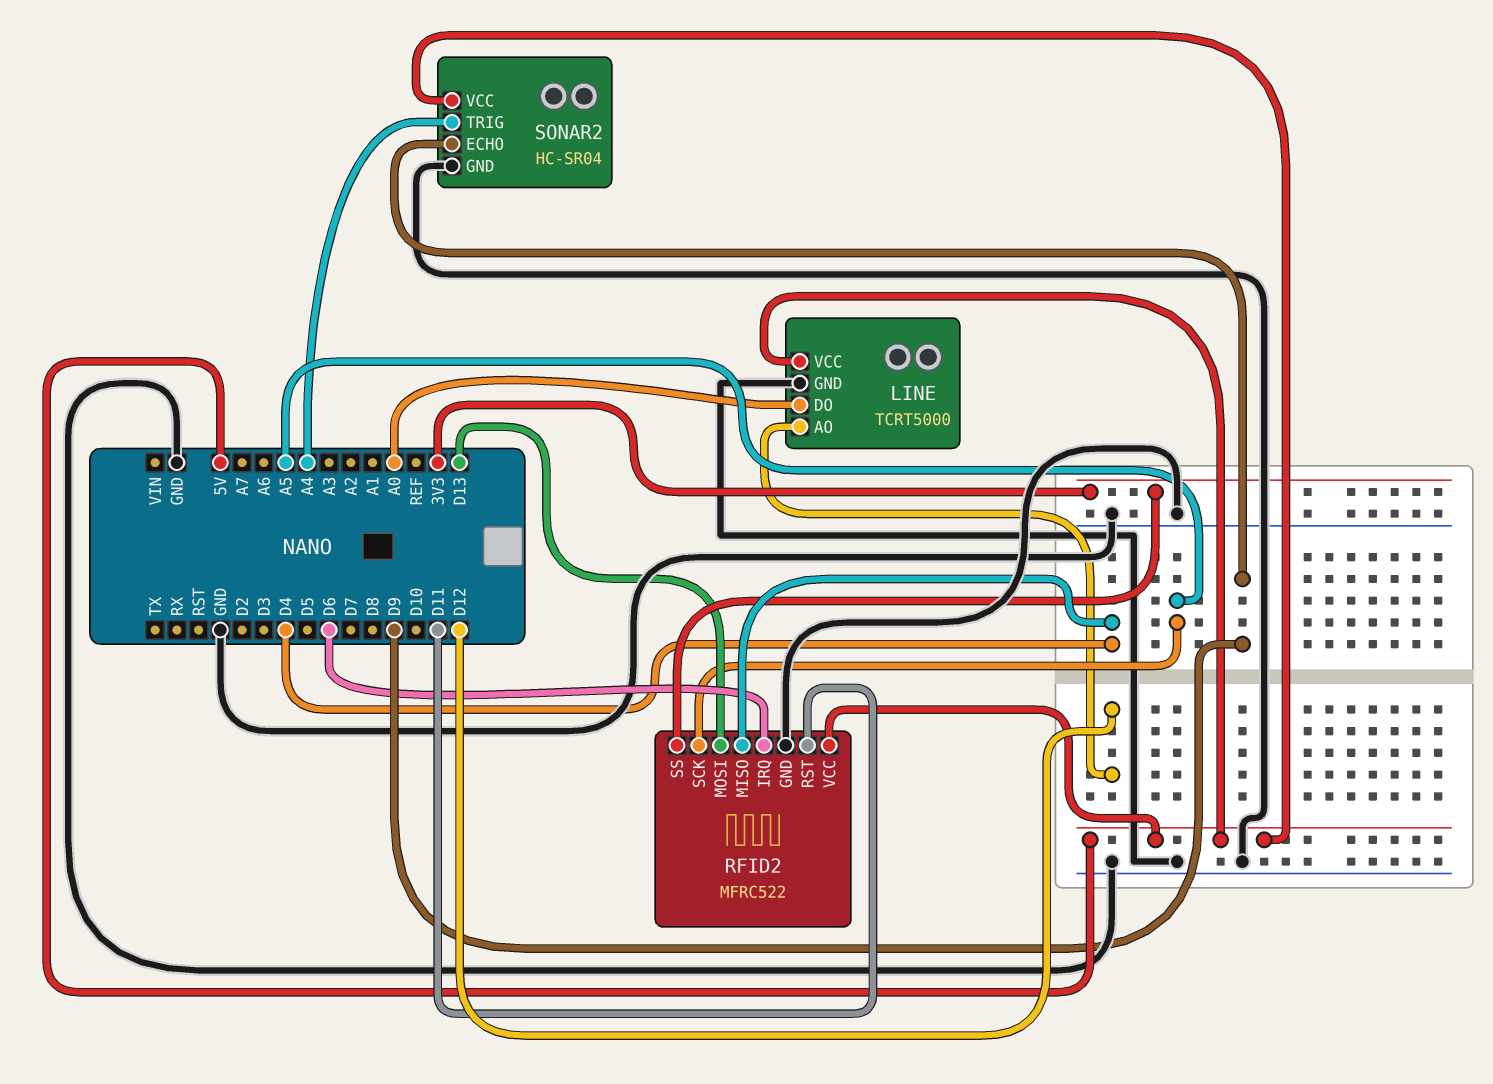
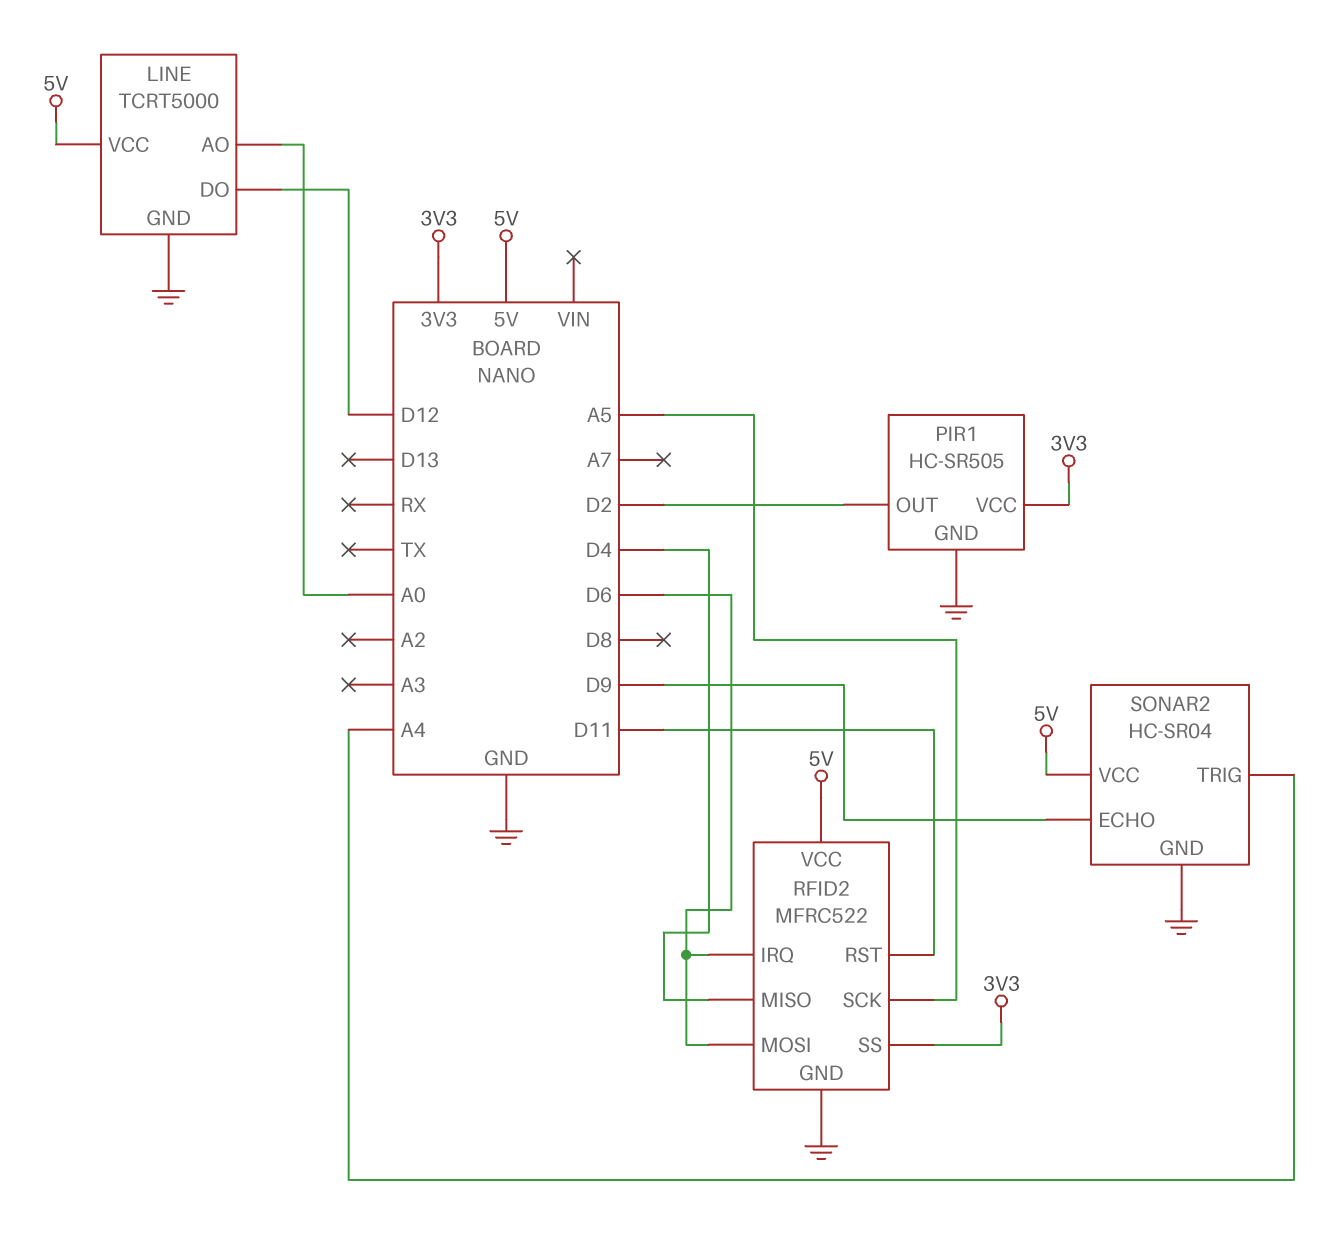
LINE pin AO: D12 -> A0
LINE pin DO: A0 -> D12
PIR1: none -> HC-SR505
PIR1 pin GND: none -> GND
PIR1 pin OUT: none -> D2
PIR1 pin VCC: none -> 3V3
RFID2 pin MOSI: D13 -> D6

